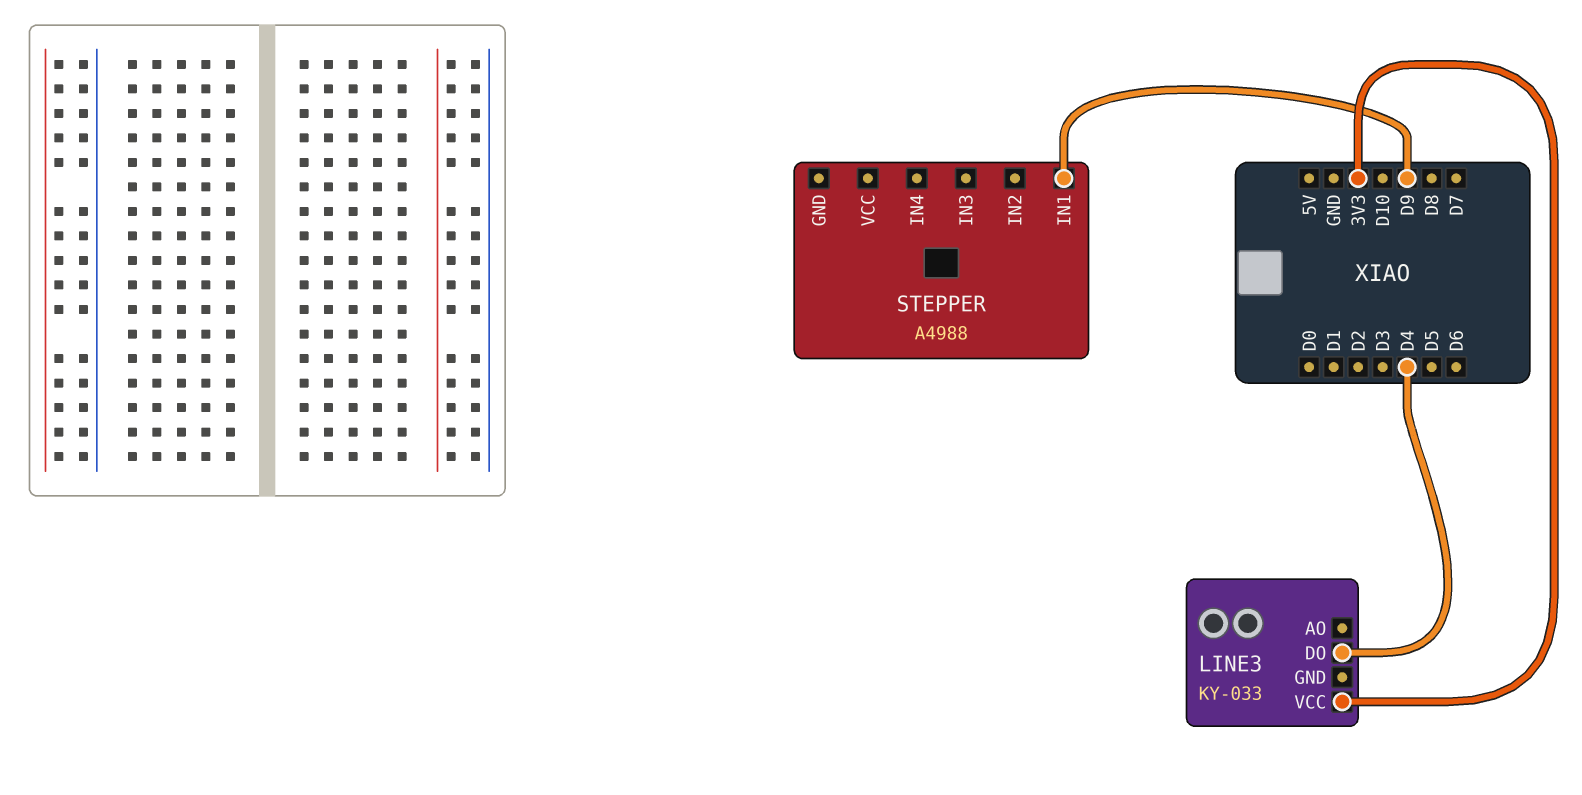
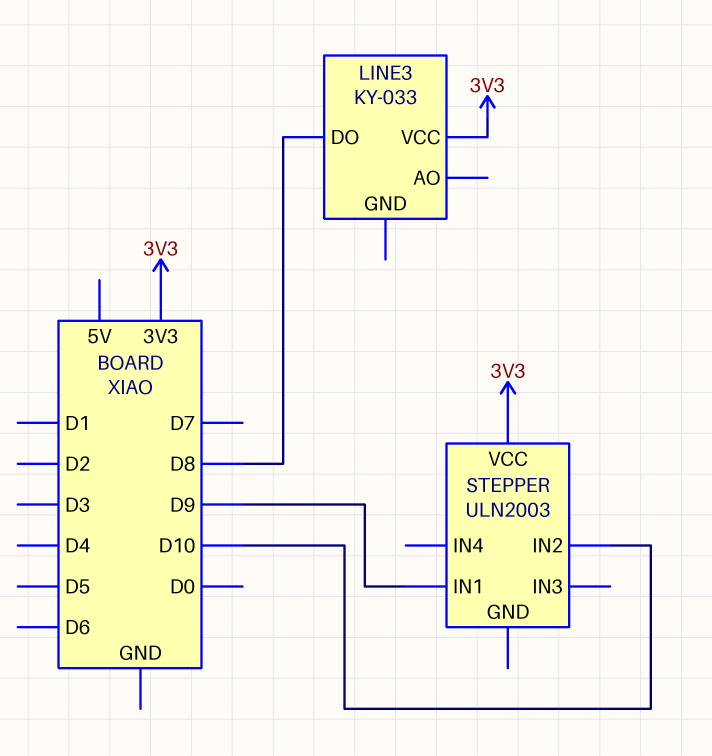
LINE3 pin DO: D4 -> D8
STEPPER: A4988 -> ULN2003
STEPPER pin IN2: none -> D10
STEPPER pin VCC: none -> 3V3

